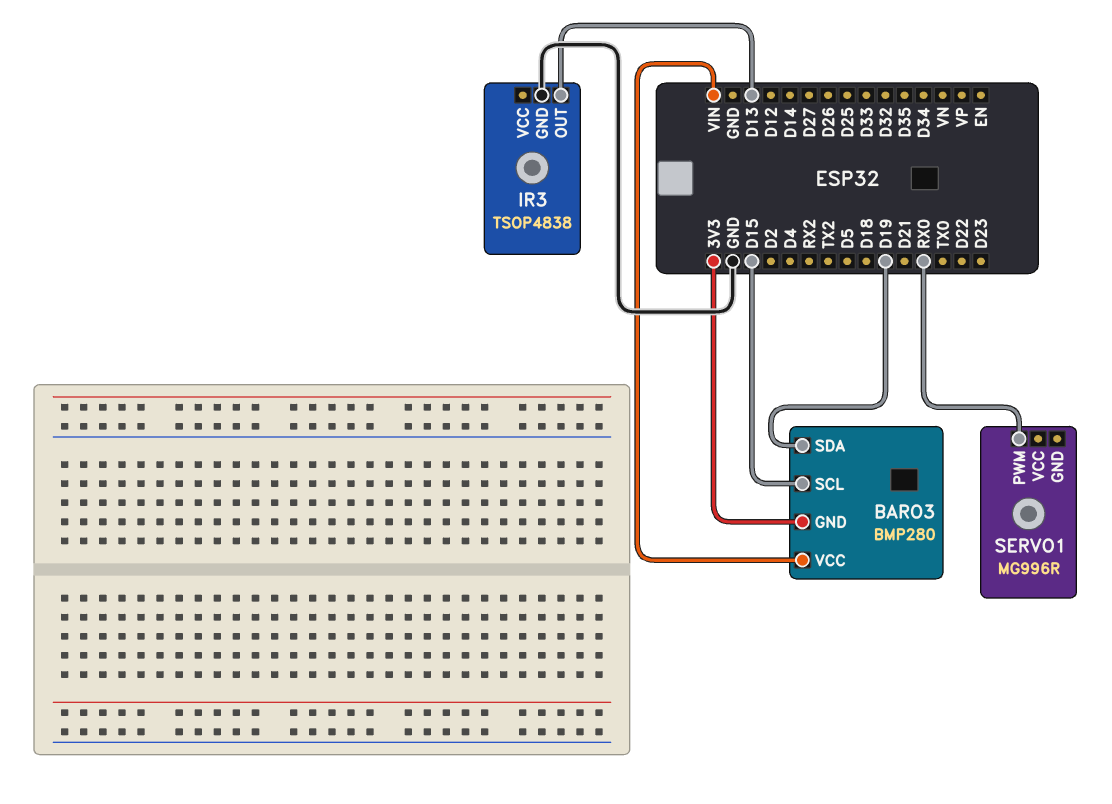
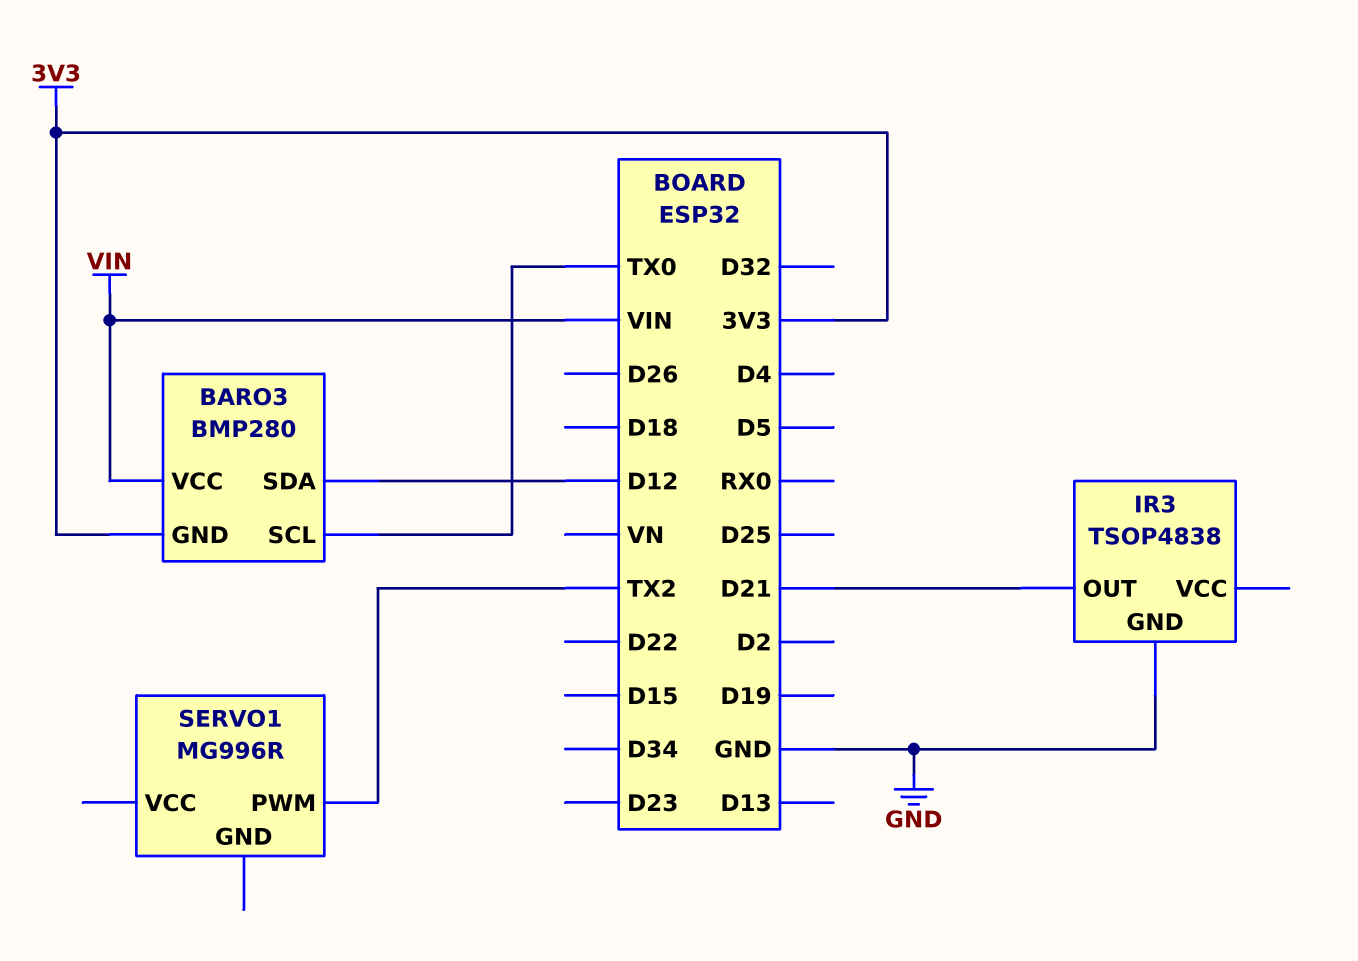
BARO3 pin SCL: D15 -> TX0
BARO3 pin SDA: D19 -> D12
IR3 pin OUT: D13 -> D21
SERVO1 pin PWM: RX0 -> TX2

